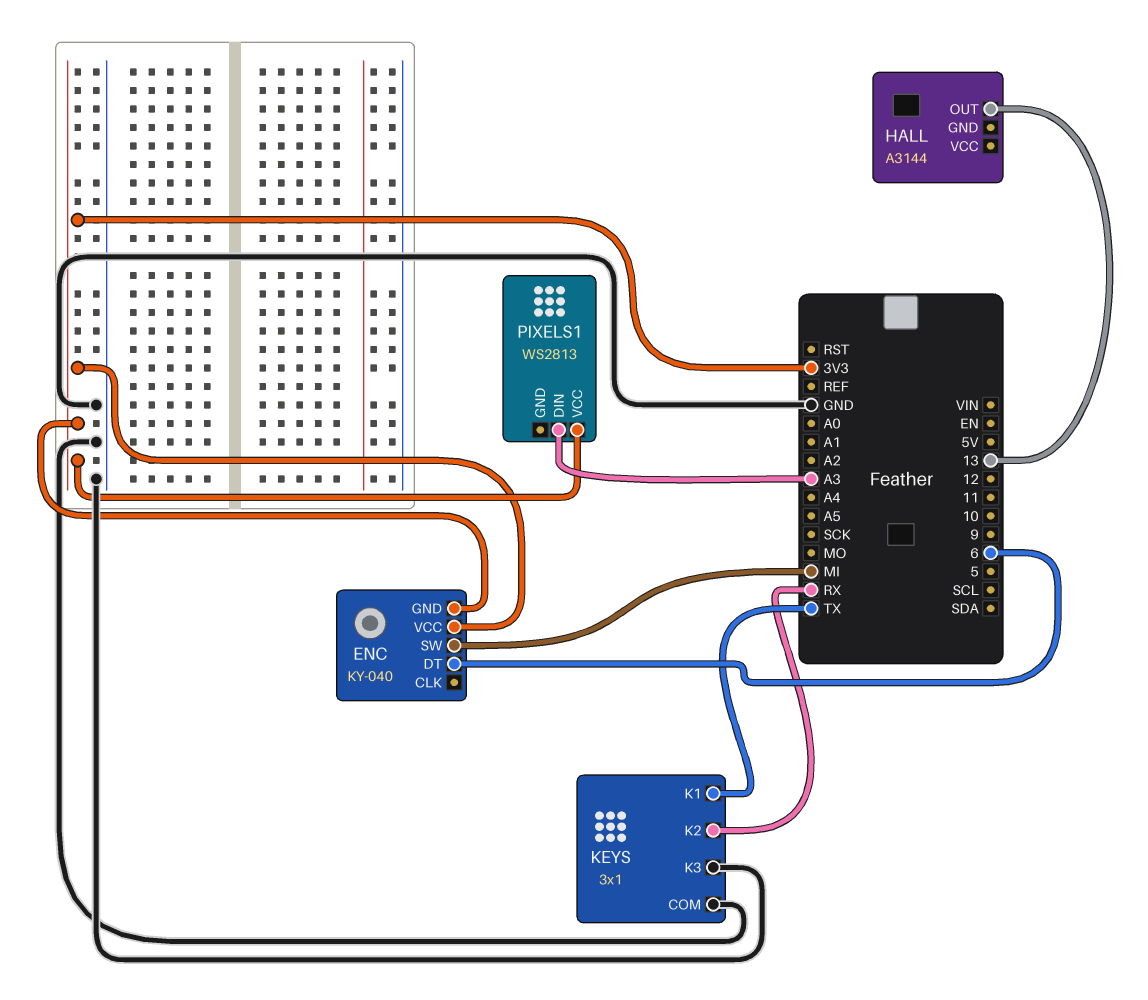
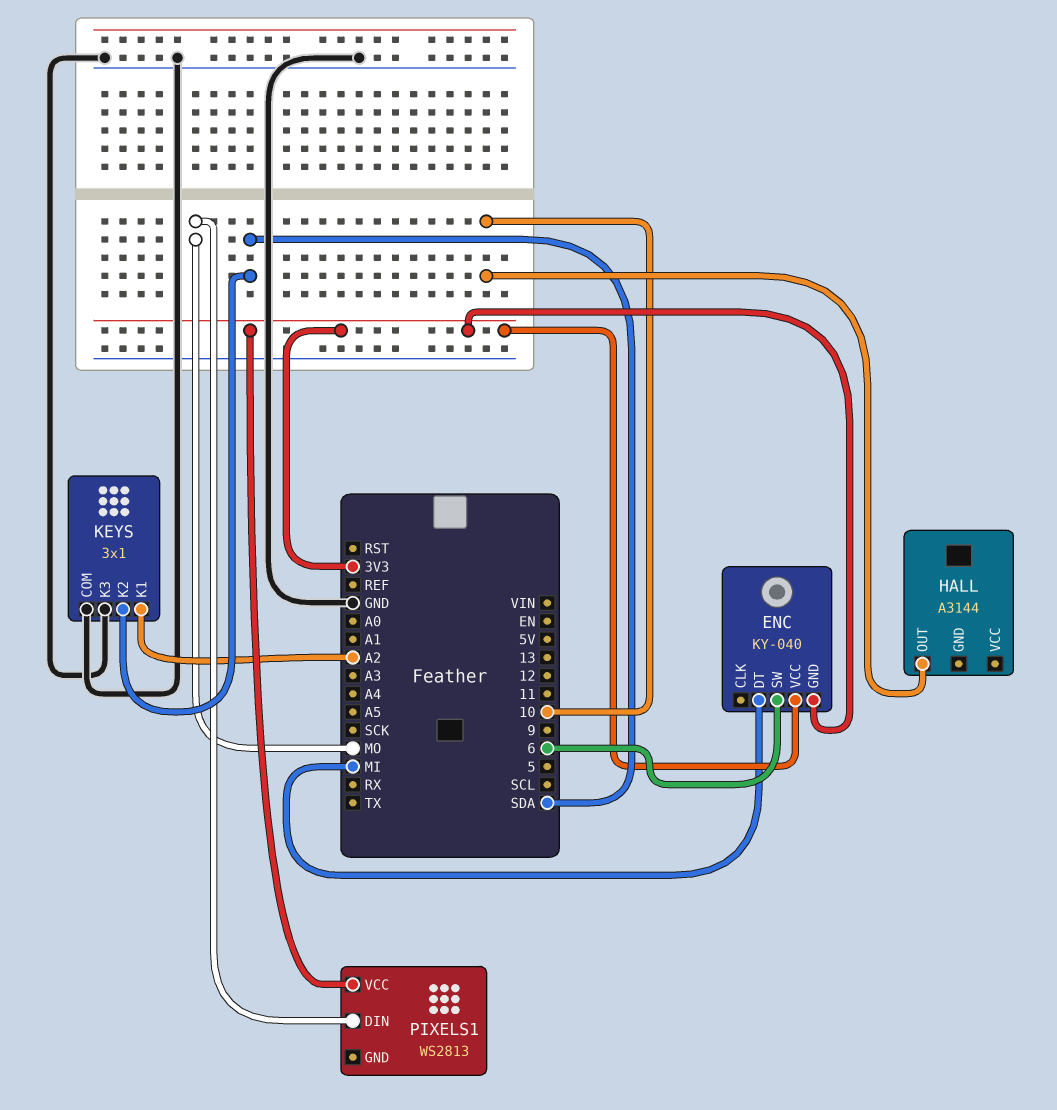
ENC pin DT: 6 -> MI
ENC pin SW: MI -> 6
HALL pin OUT: 13 -> 10
KEYS pin K1: TX -> A2
KEYS pin K2: RX -> SDA
PIXELS1 pin DIN: A3 -> MO

